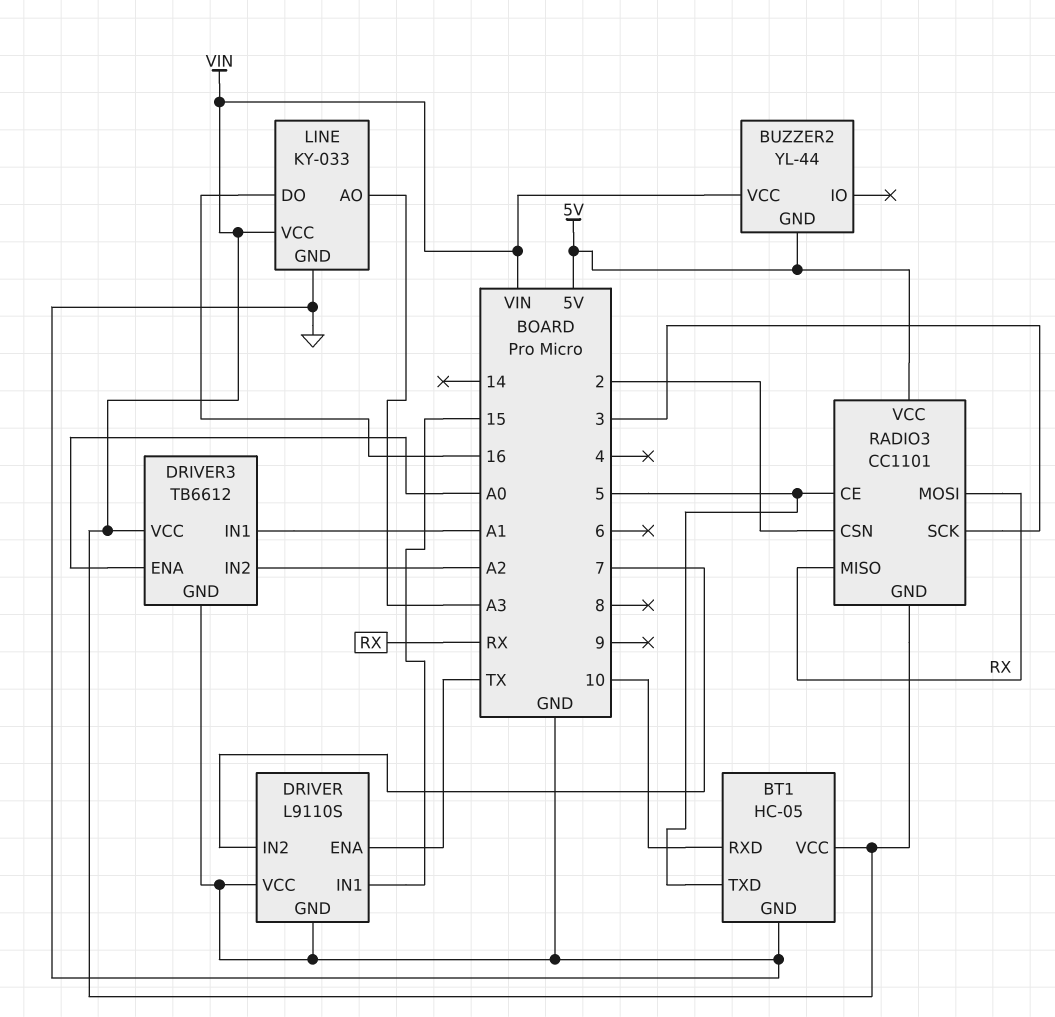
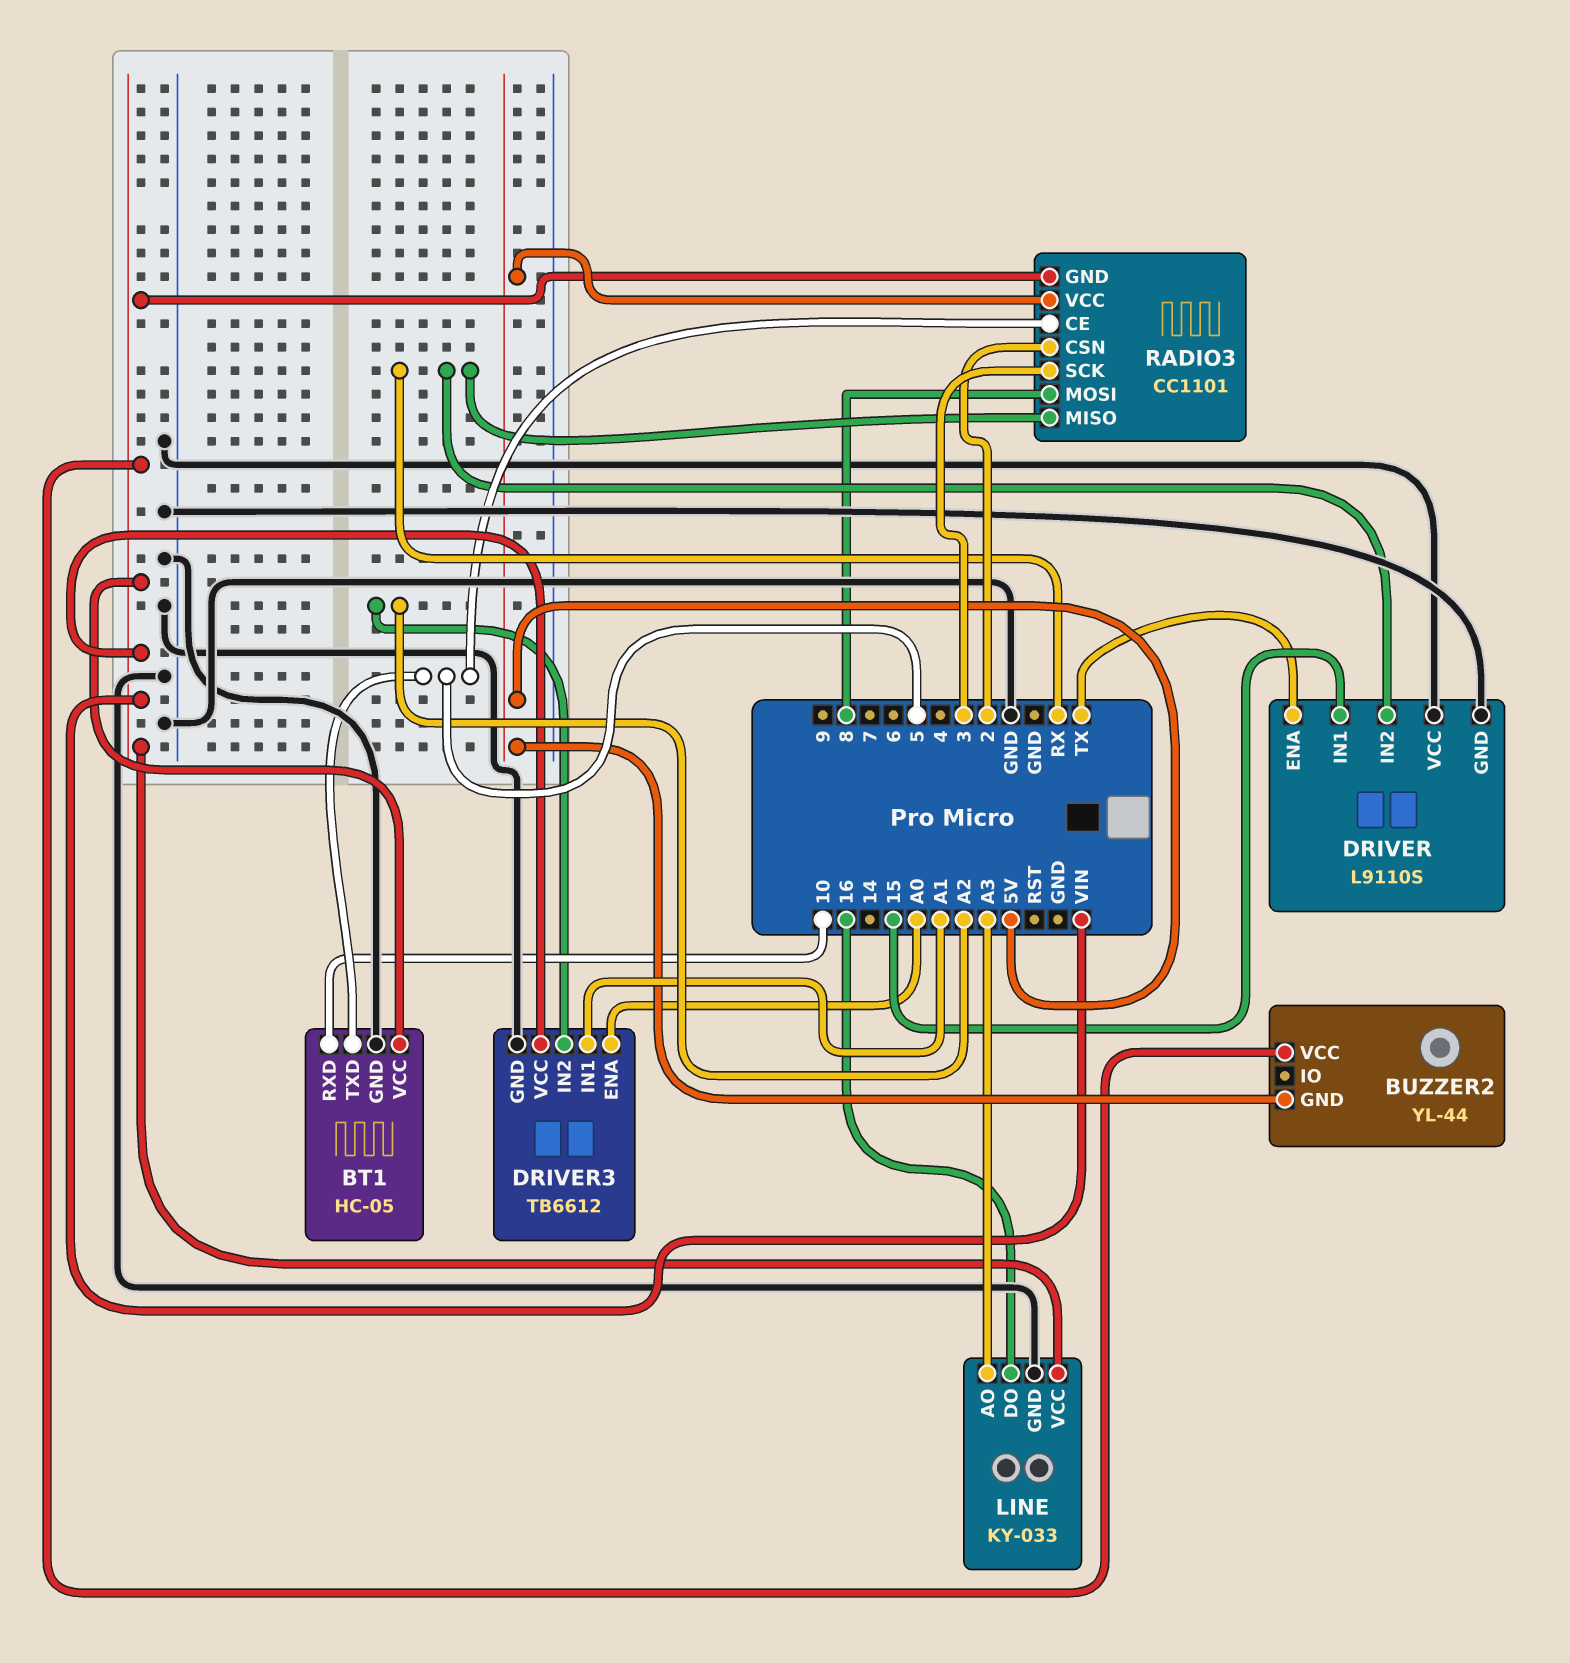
DRIVER pin IN2: 7 -> RX
RADIO3 pin MOSI: RX -> 8

